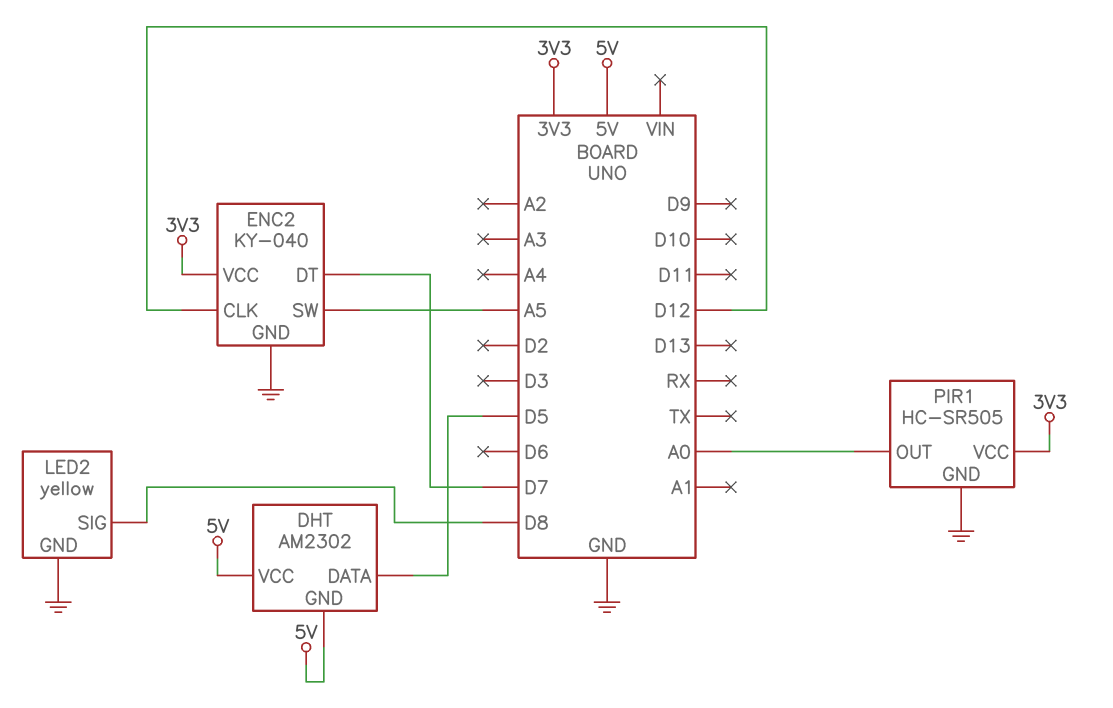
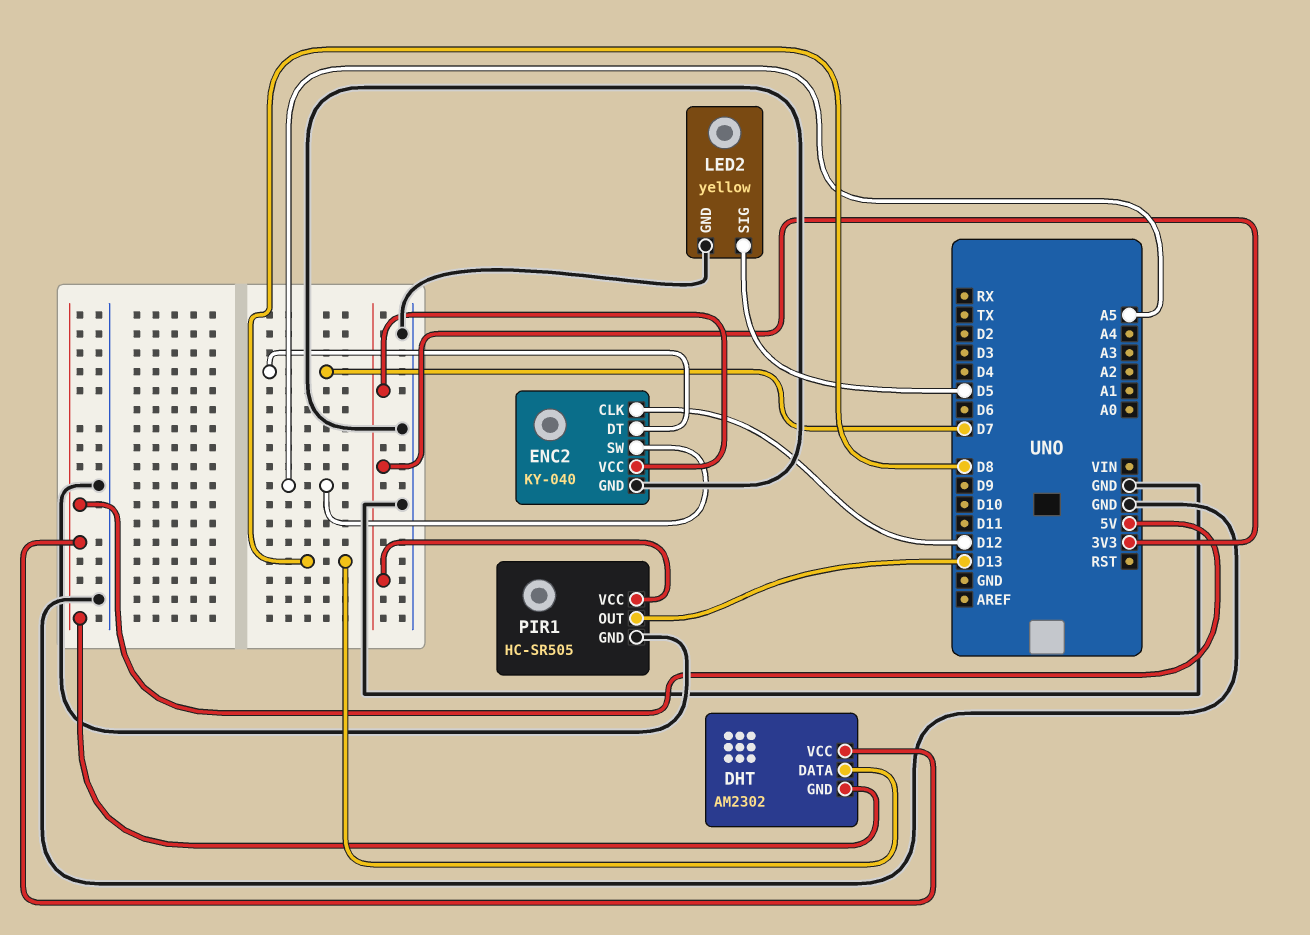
DHT pin DATA: D5 -> D8
LED2 pin SIG: D8 -> D5
PIR1 pin OUT: A0 -> D13

